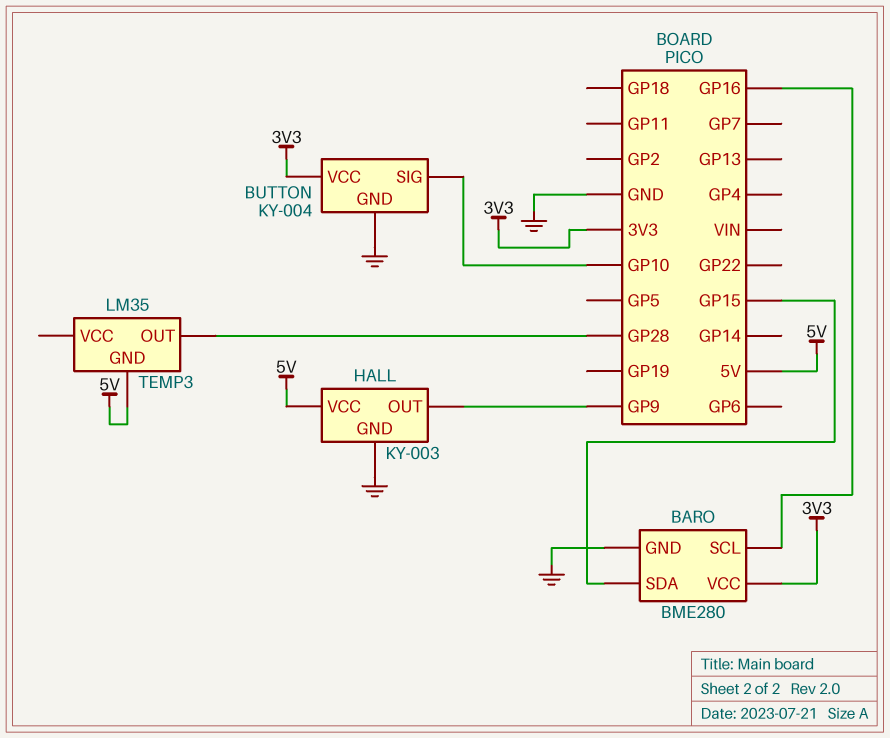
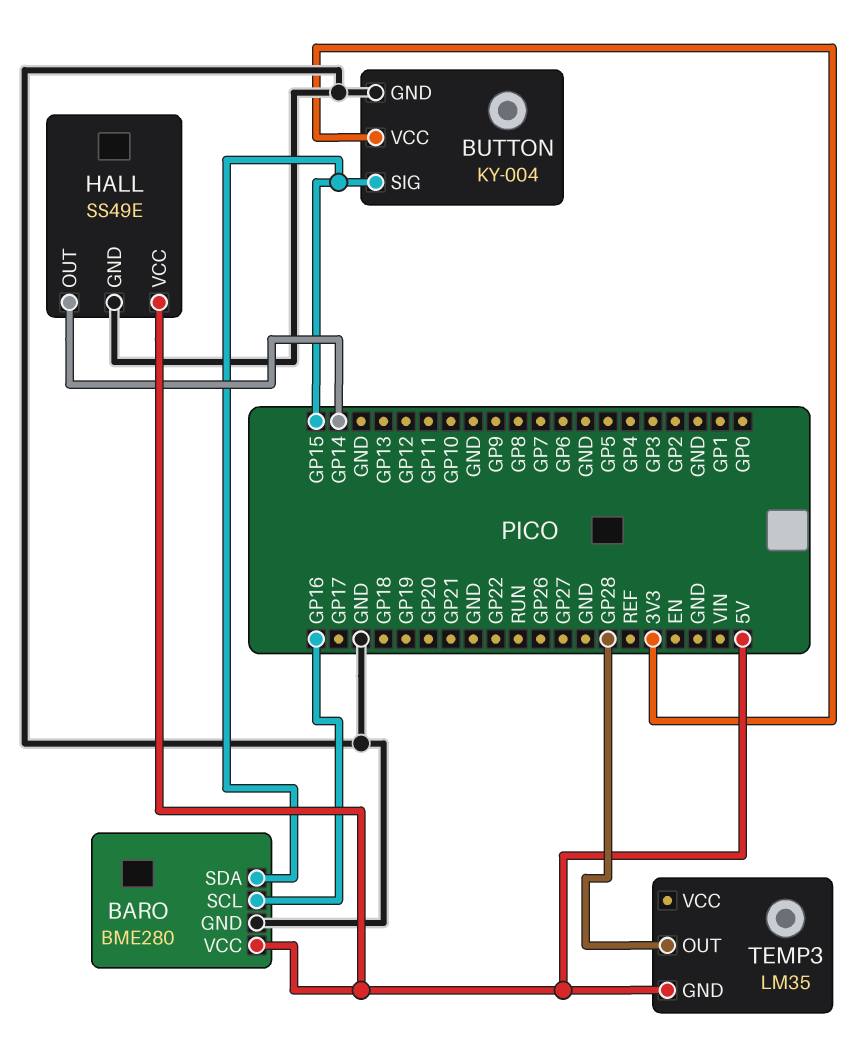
BARO pin VCC: 3V3 -> 5V
BUTTON pin SIG: GP10 -> GP15
HALL: KY-003 -> SS49E
HALL pin OUT: GP9 -> GP14

